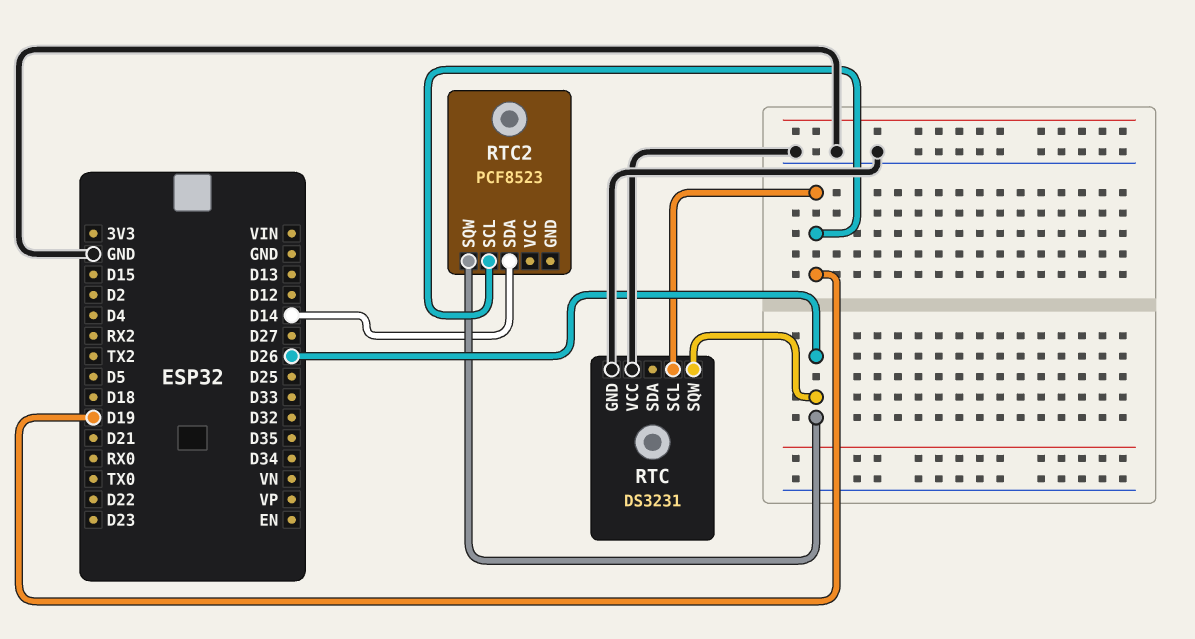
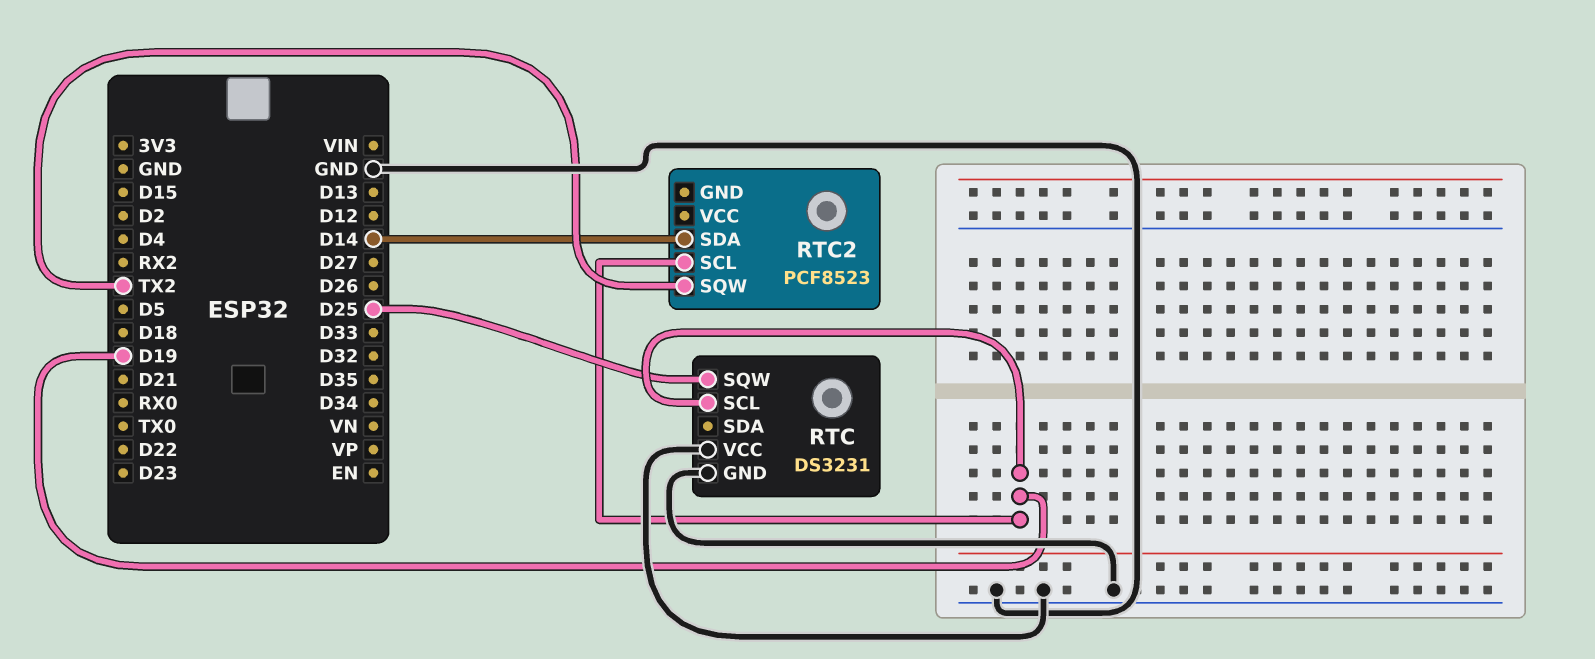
RTC pin SQW: D26 -> D25
RTC2 pin SQW: D26 -> TX2

